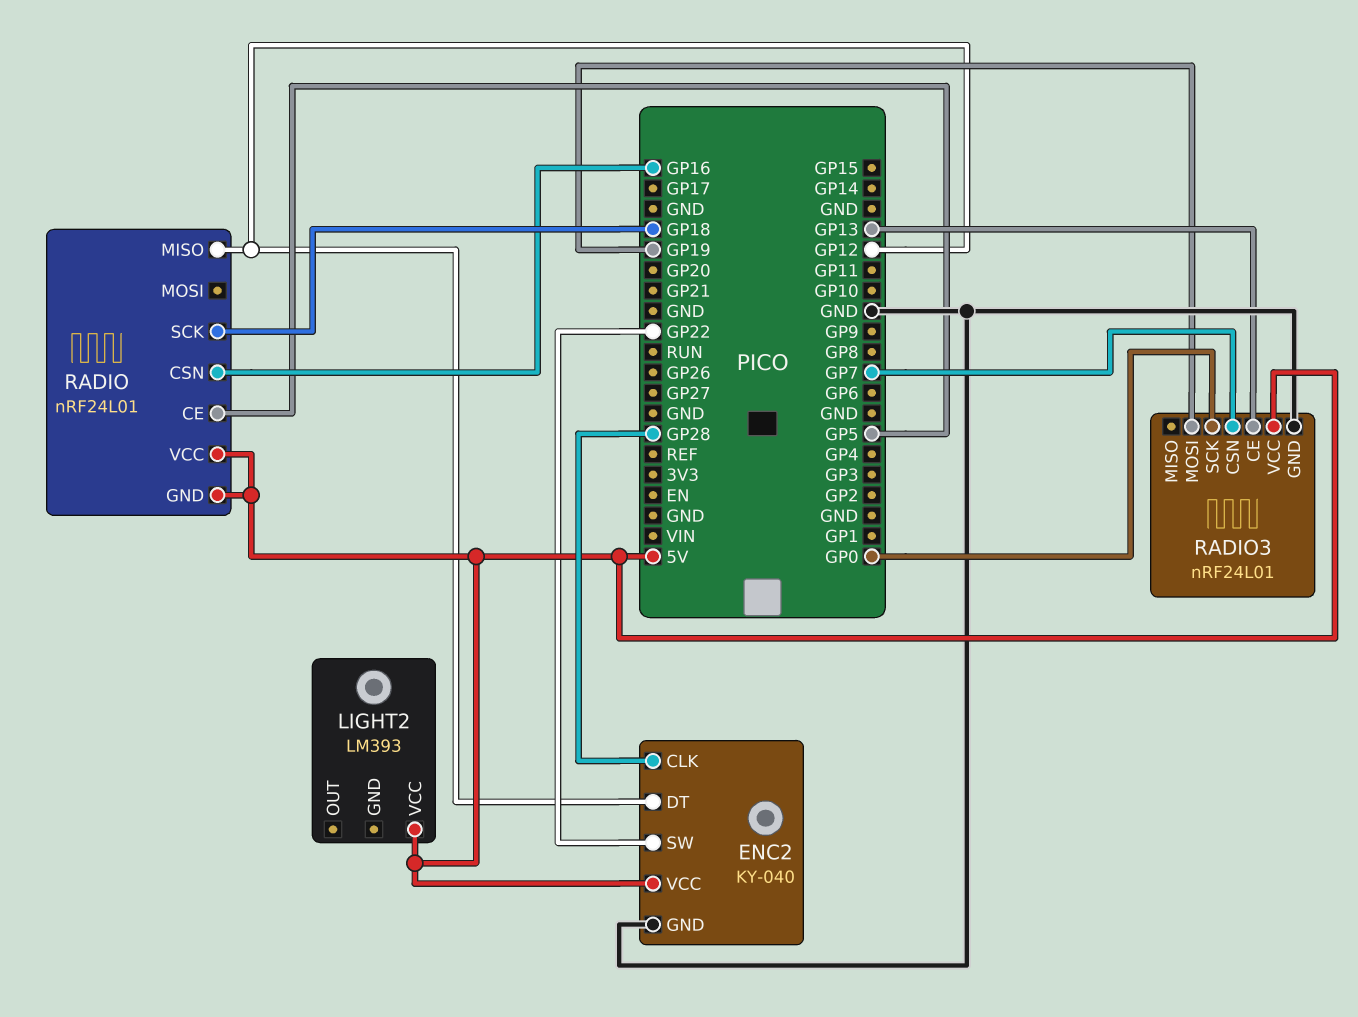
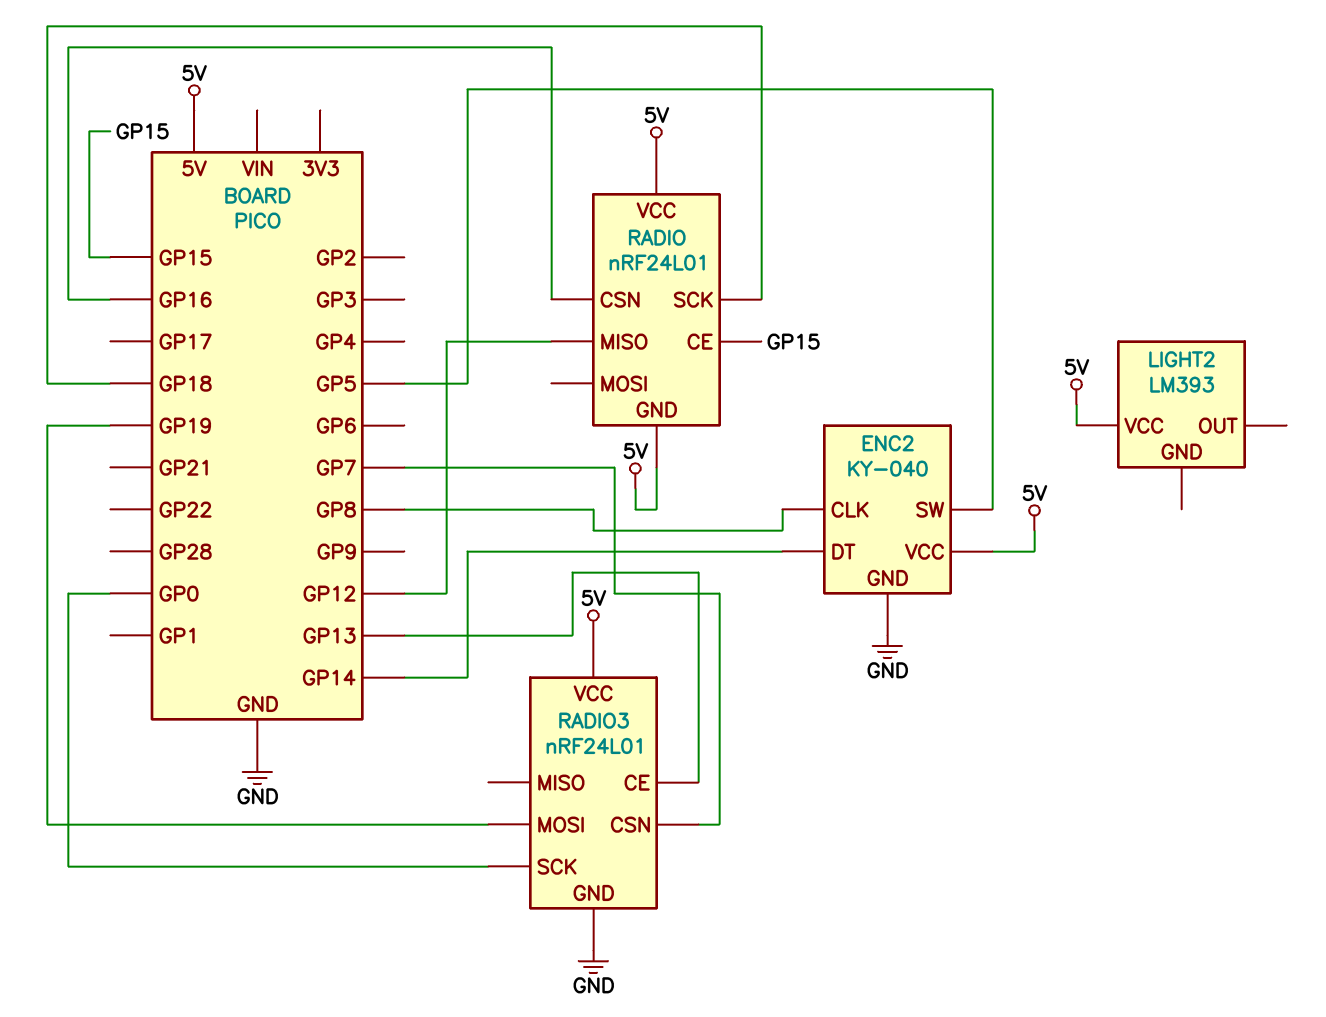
ENC2 pin CLK: GP28 -> GP8
ENC2 pin DT: GP12 -> GP14
ENC2 pin SW: GP22 -> GP5
RADIO pin CE: GP5 -> GP15

